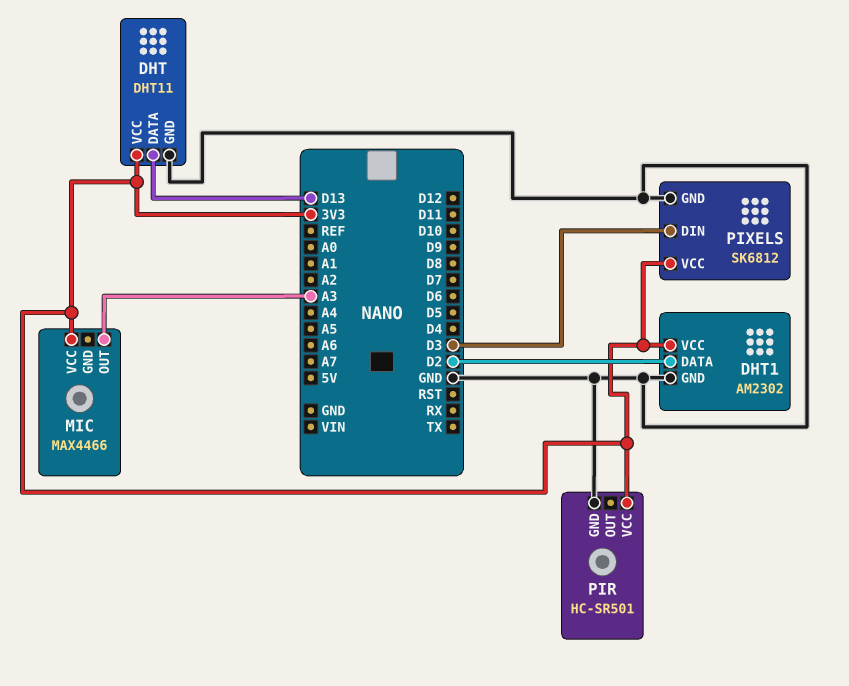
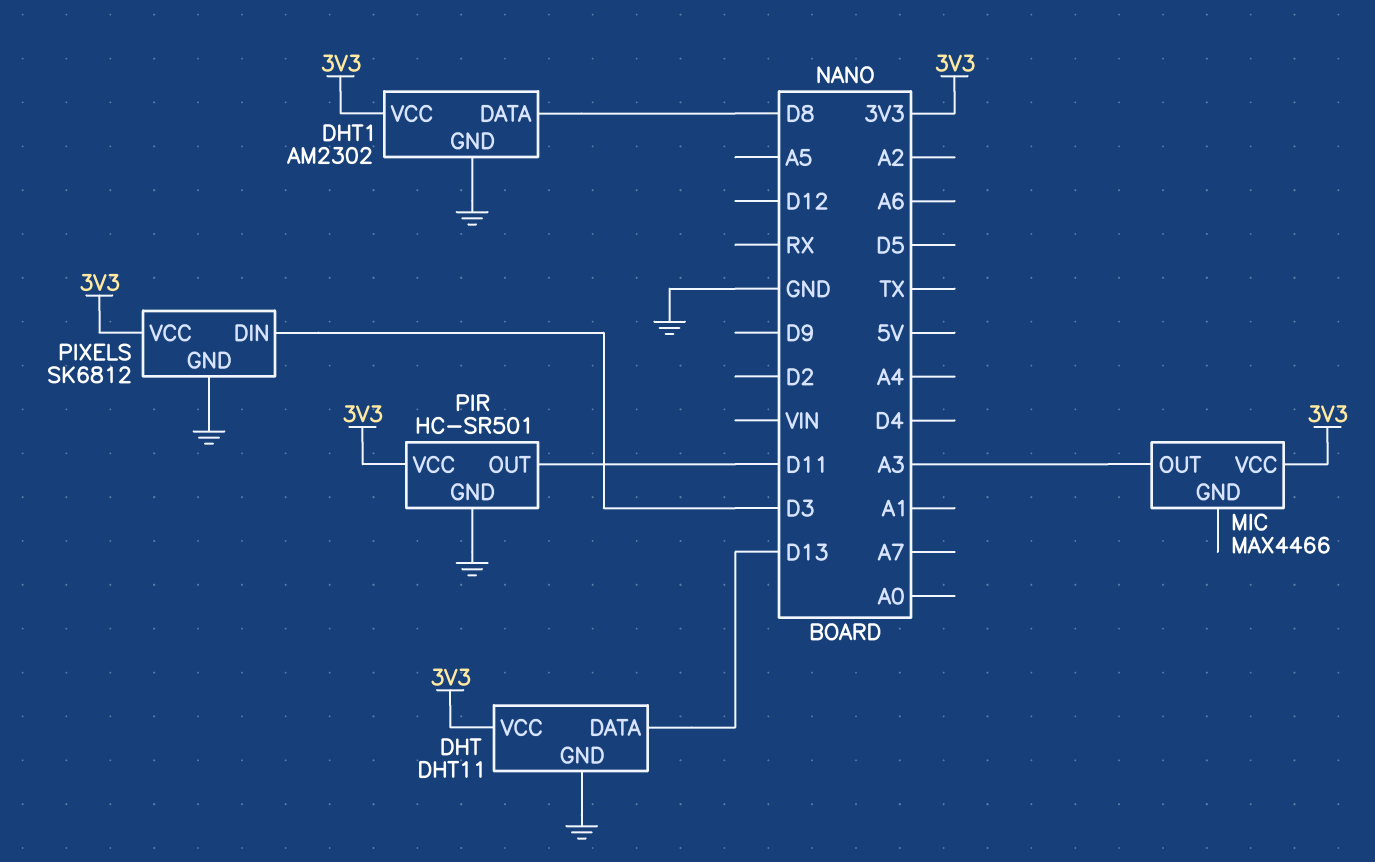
DHT1 pin DATA: D2 -> D8
PIR pin OUT: none -> D11

